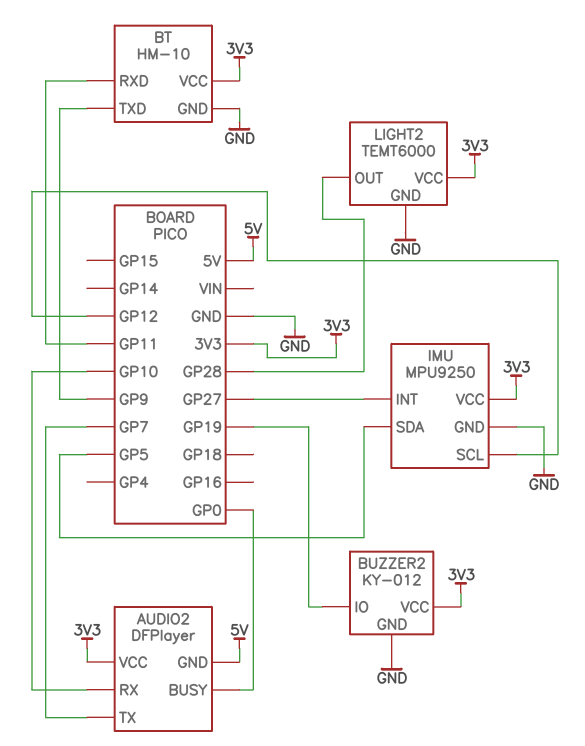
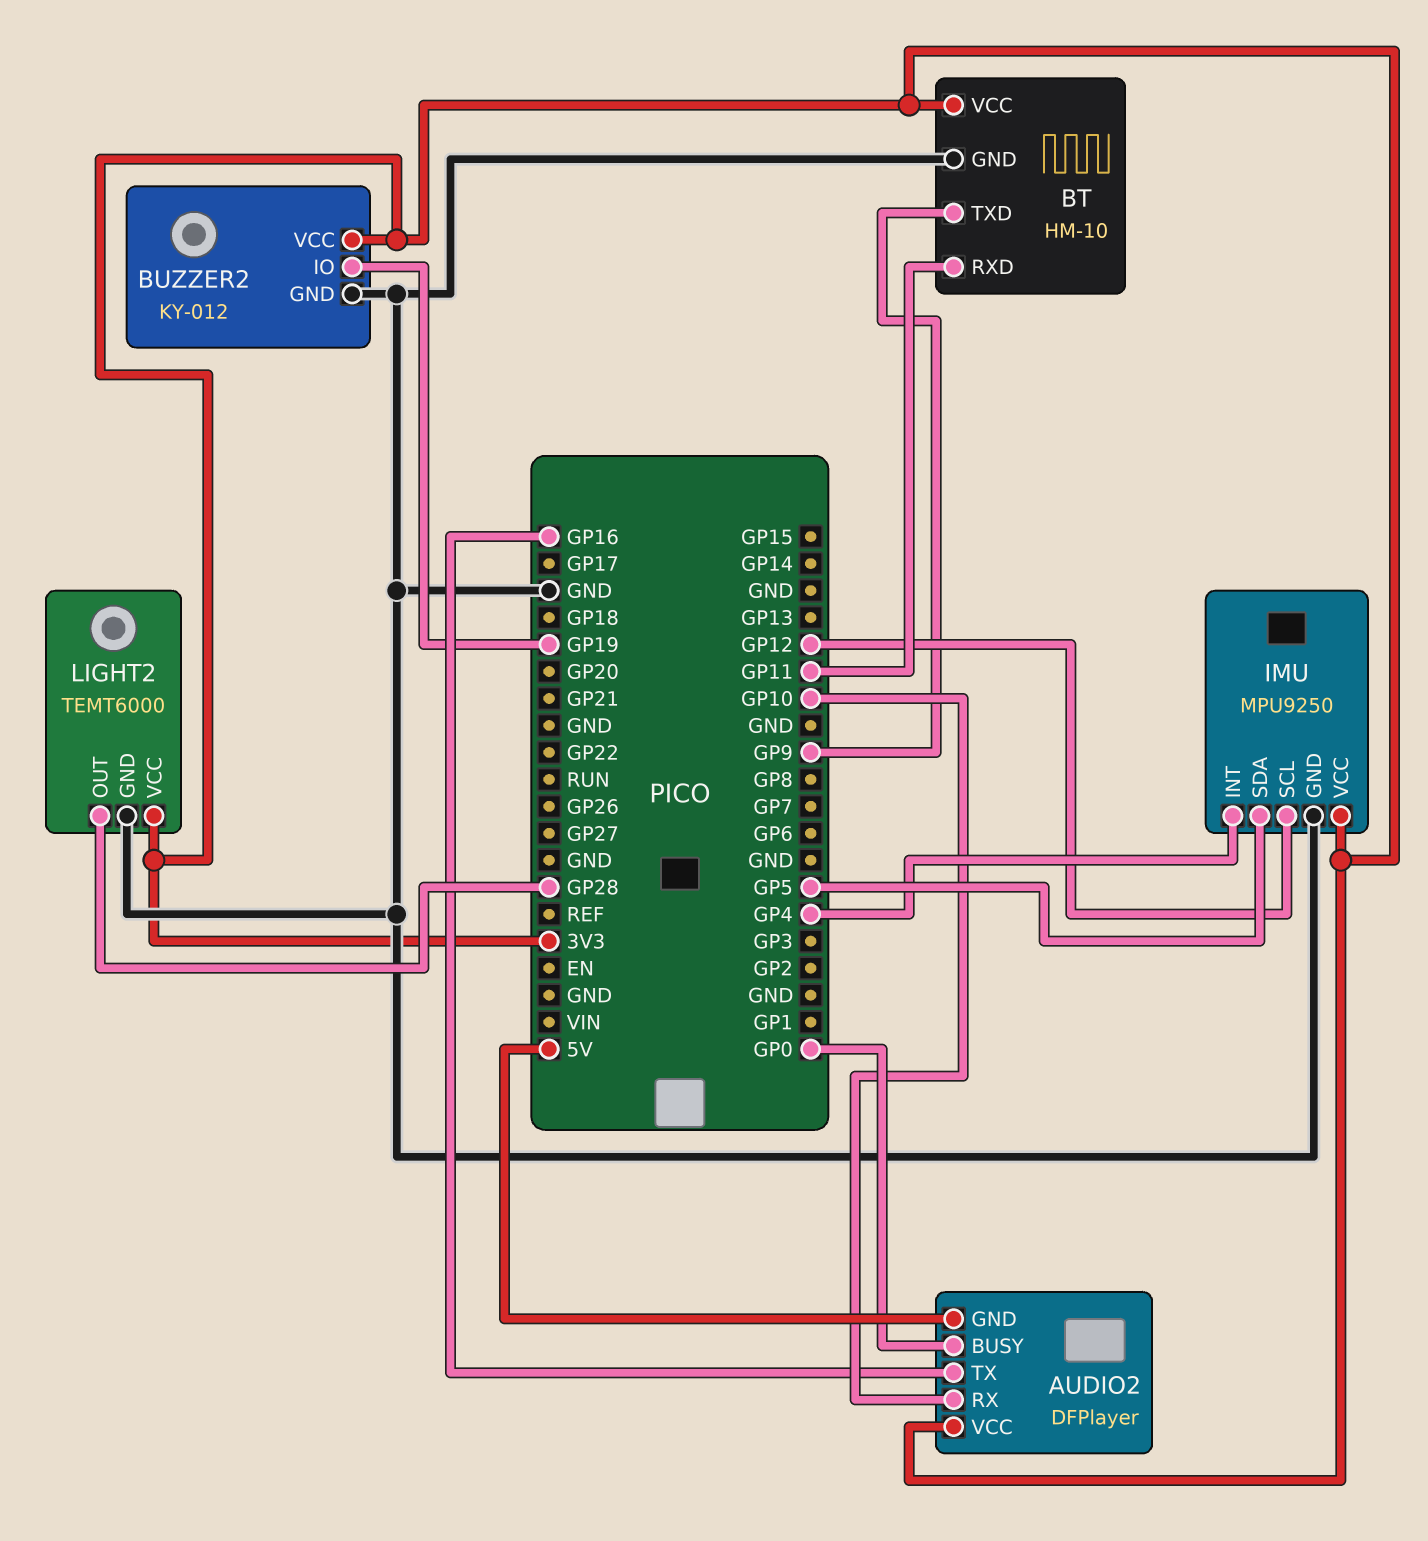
AUDIO2 pin TX: GP7 -> GP16
IMU pin INT: GP27 -> GP4

